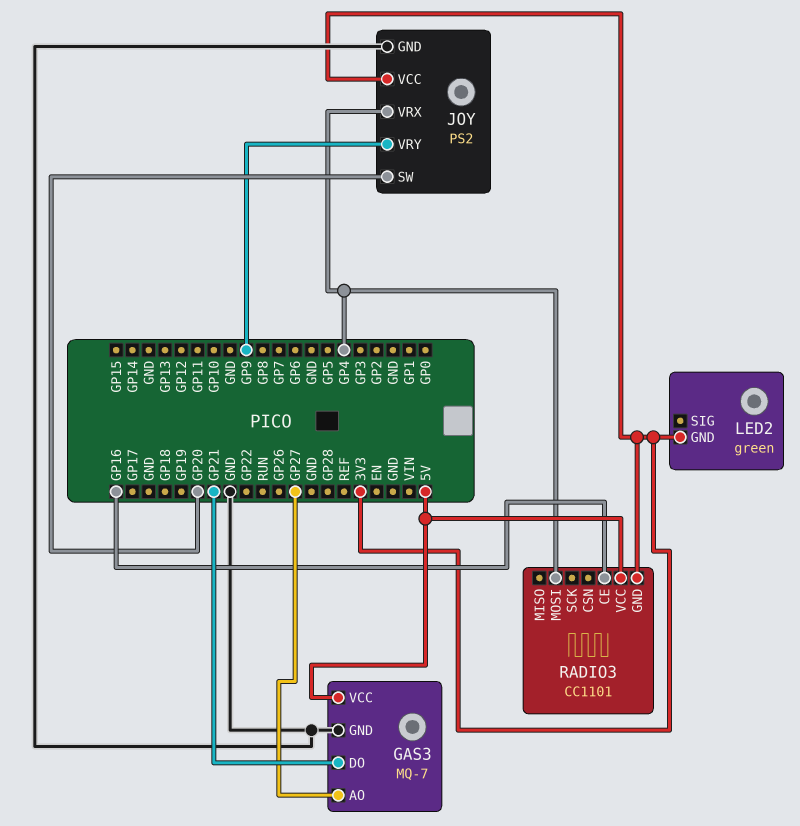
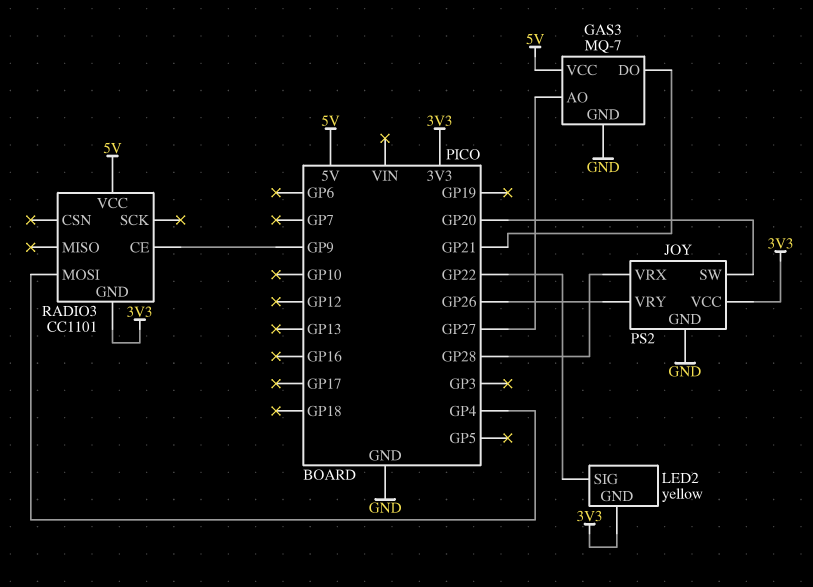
JOY pin VRX: GP4 -> GP28
JOY pin VRY: GP9 -> GP26
LED2: green -> yellow
LED2 pin SIG: none -> GP22
RADIO3 pin CE: GP16 -> GP9

